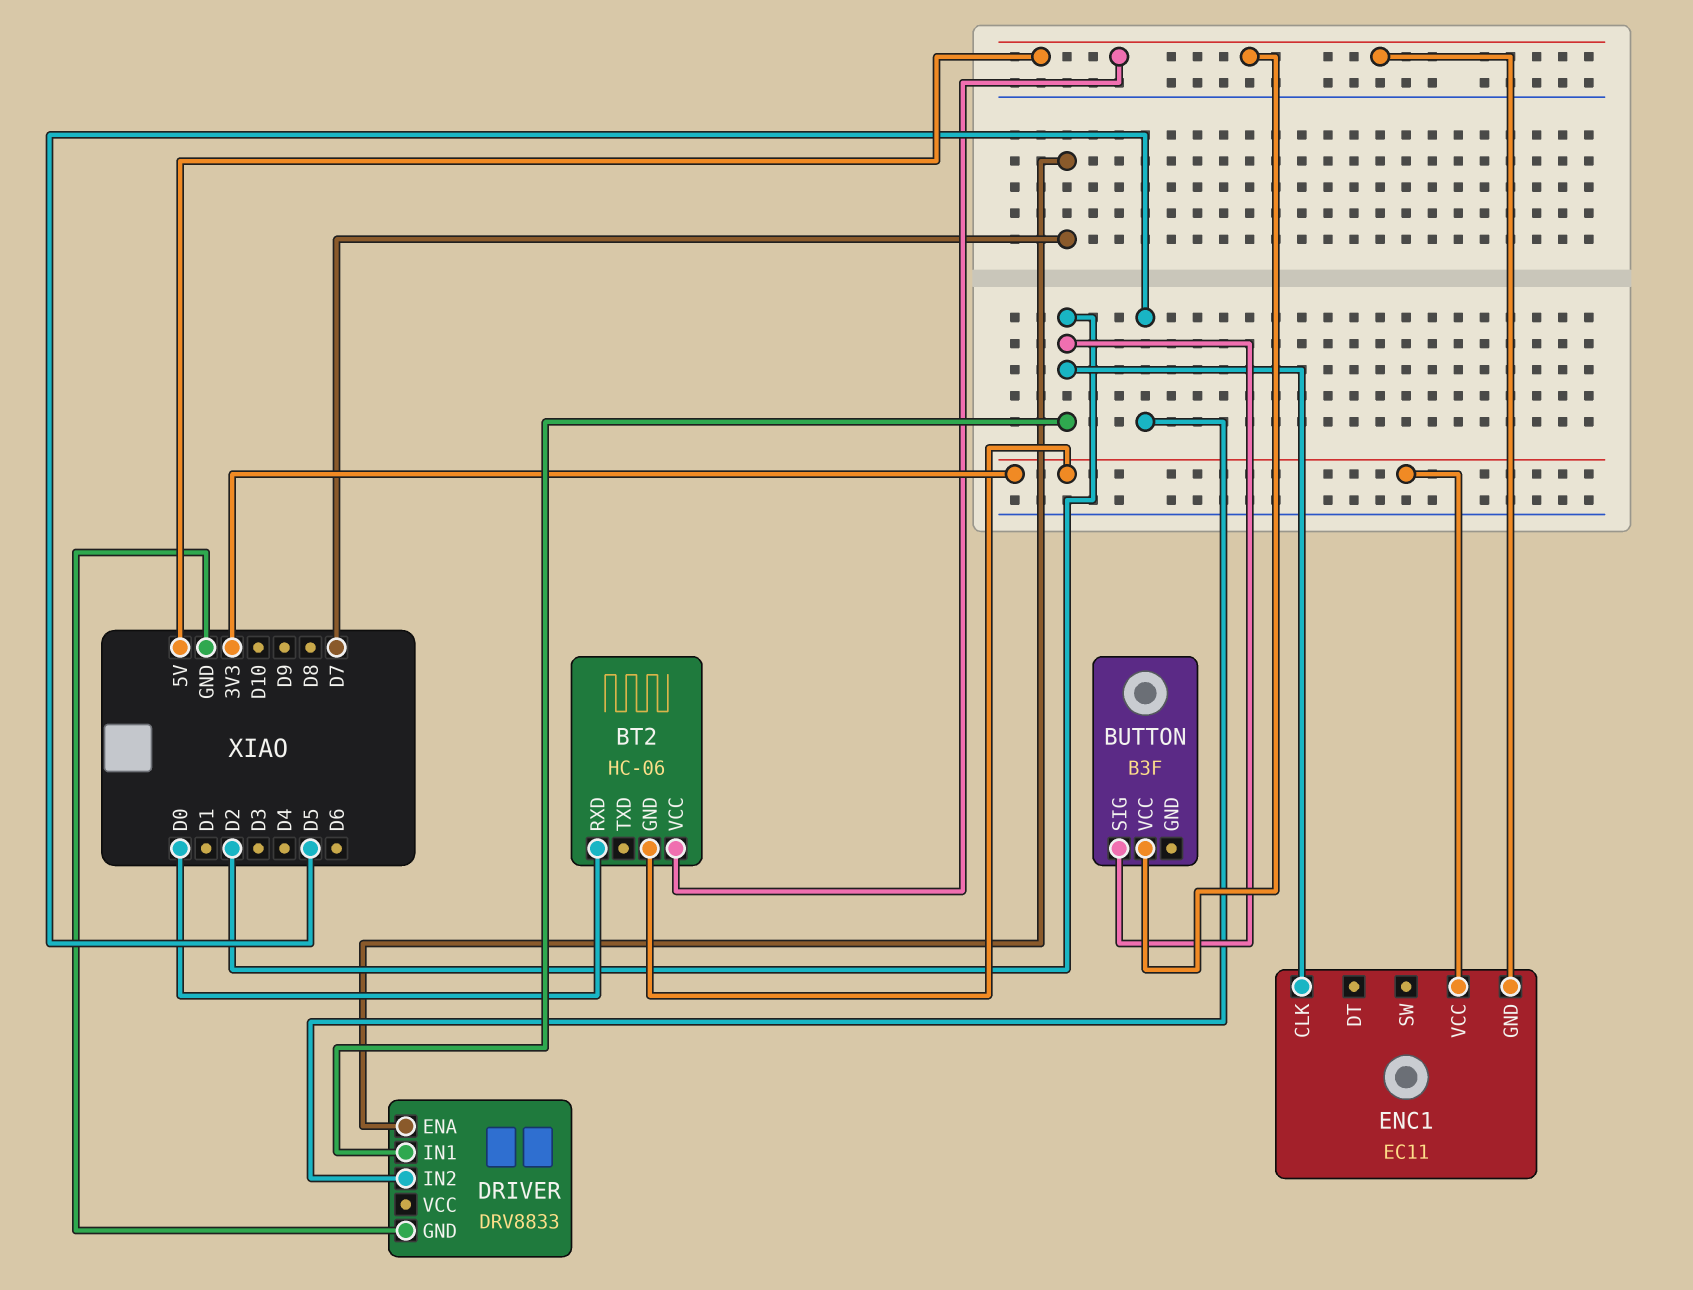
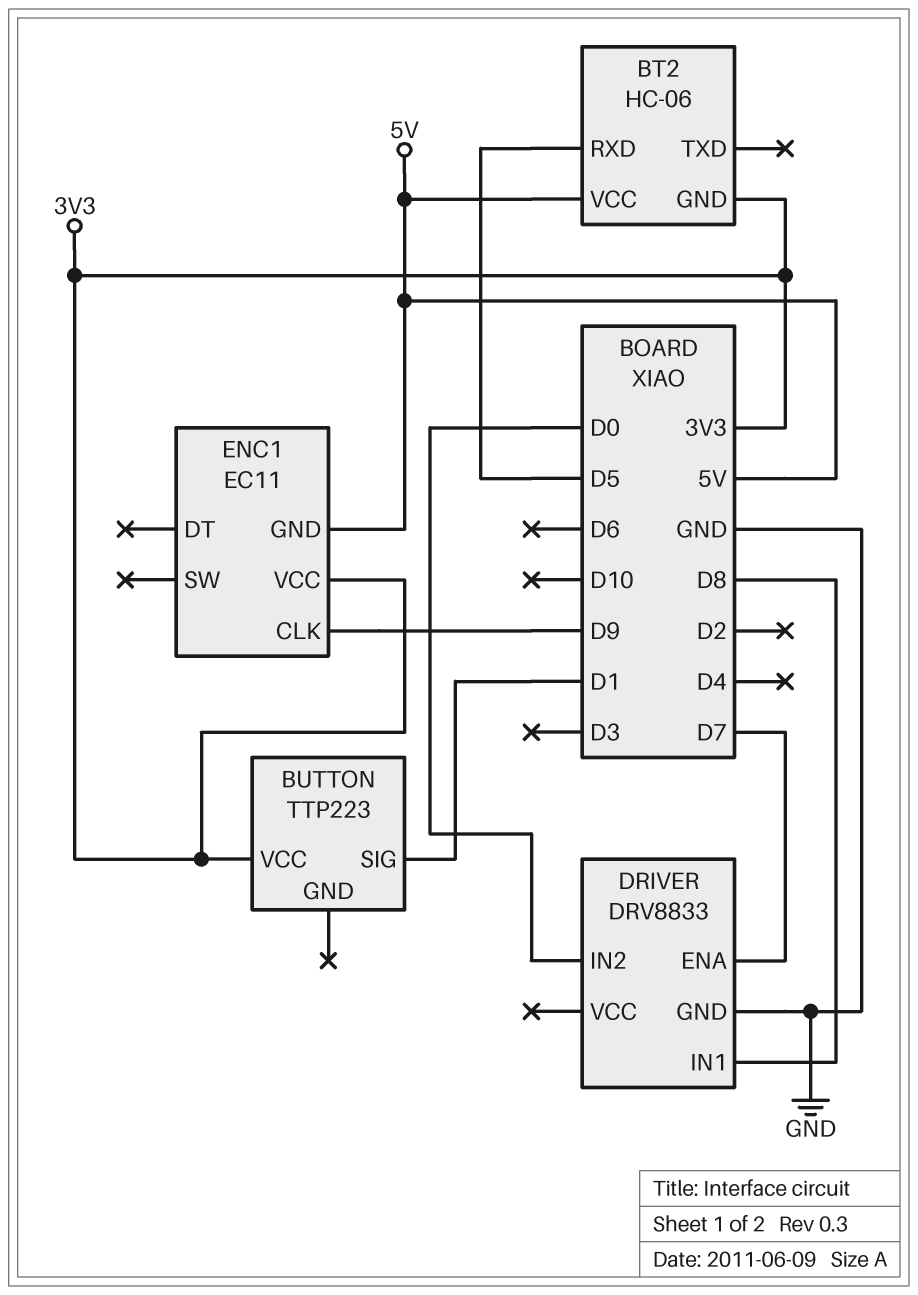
BT2 pin RXD: D0 -> D5
BUTTON: B3F -> TTP223
BUTTON pin SIG: D2 -> D1
BUTTON pin VCC: 5V -> 3V3
DRIVER pin IN1: D2 -> D8
DRIVER pin IN2: D5 -> D0
ENC1 pin CLK: D2 -> D9

